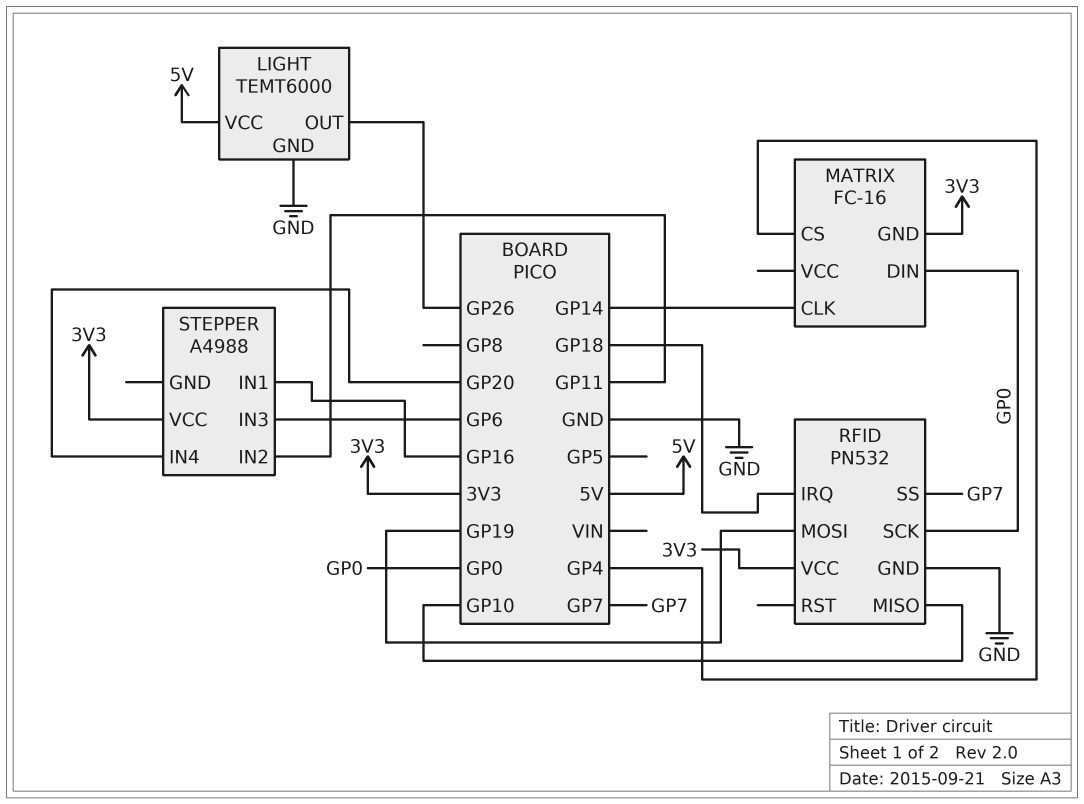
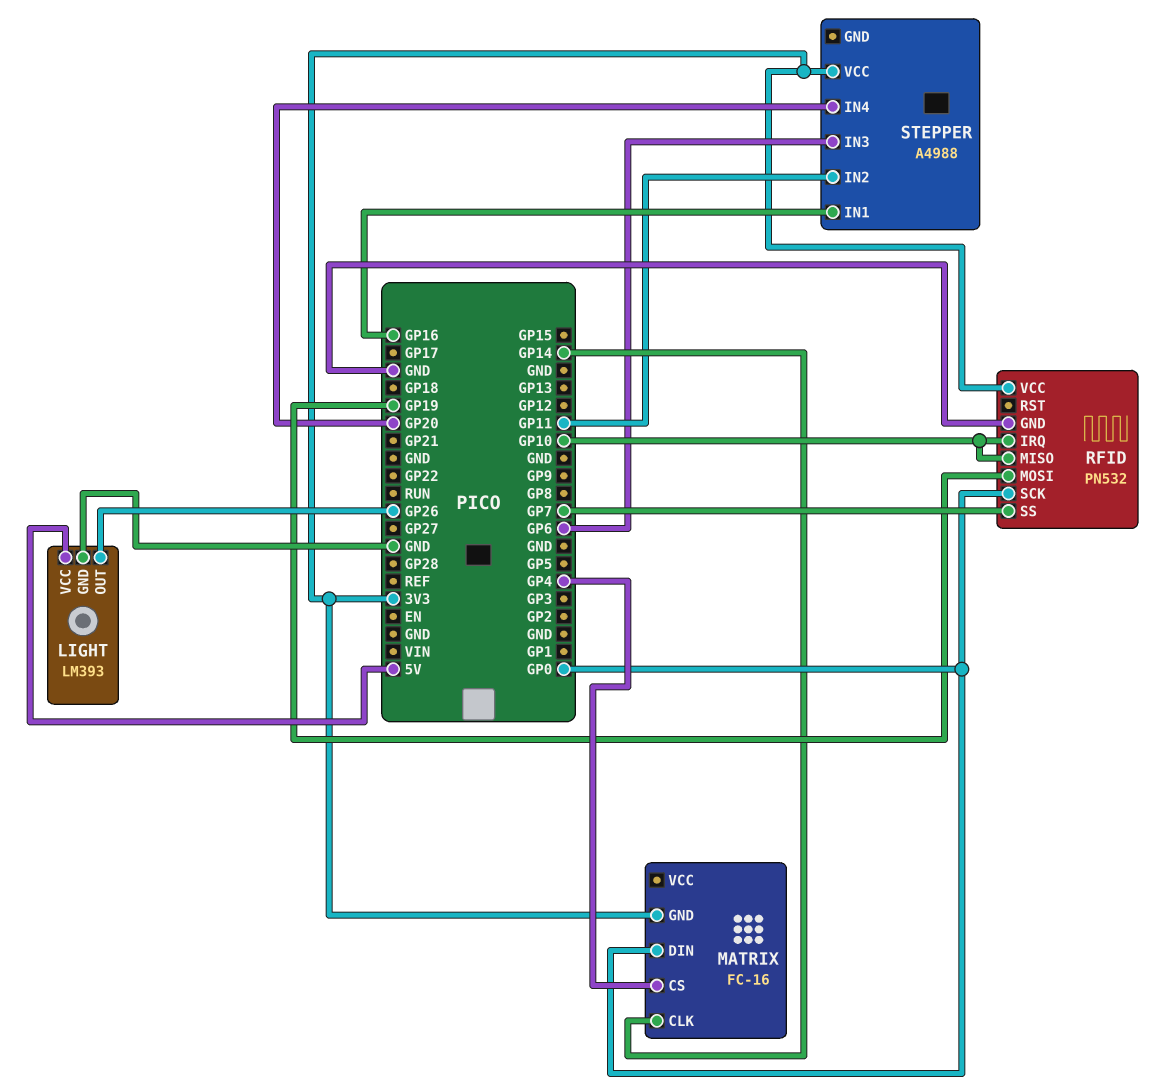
LIGHT: TEMT6000 -> LM393
RFID pin IRQ: GP18 -> GP10

